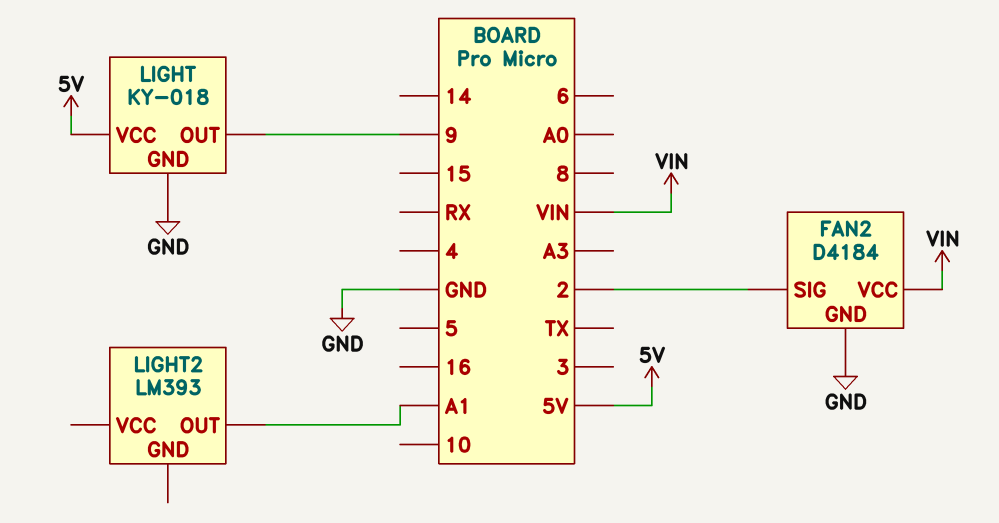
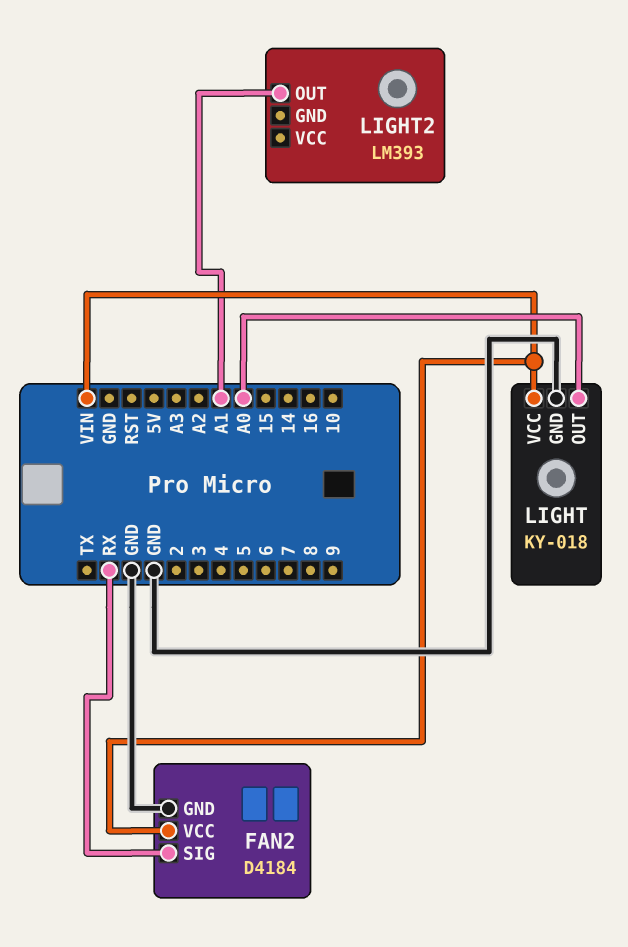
FAN2 pin SIG: 2 -> RX
LIGHT pin OUT: 9 -> A0
LIGHT pin VCC: 5V -> VIN

